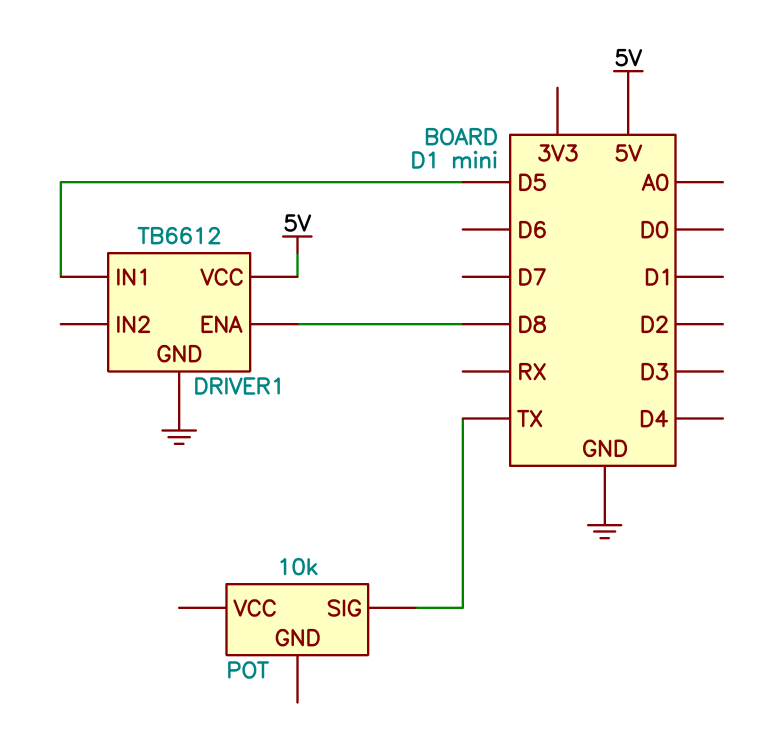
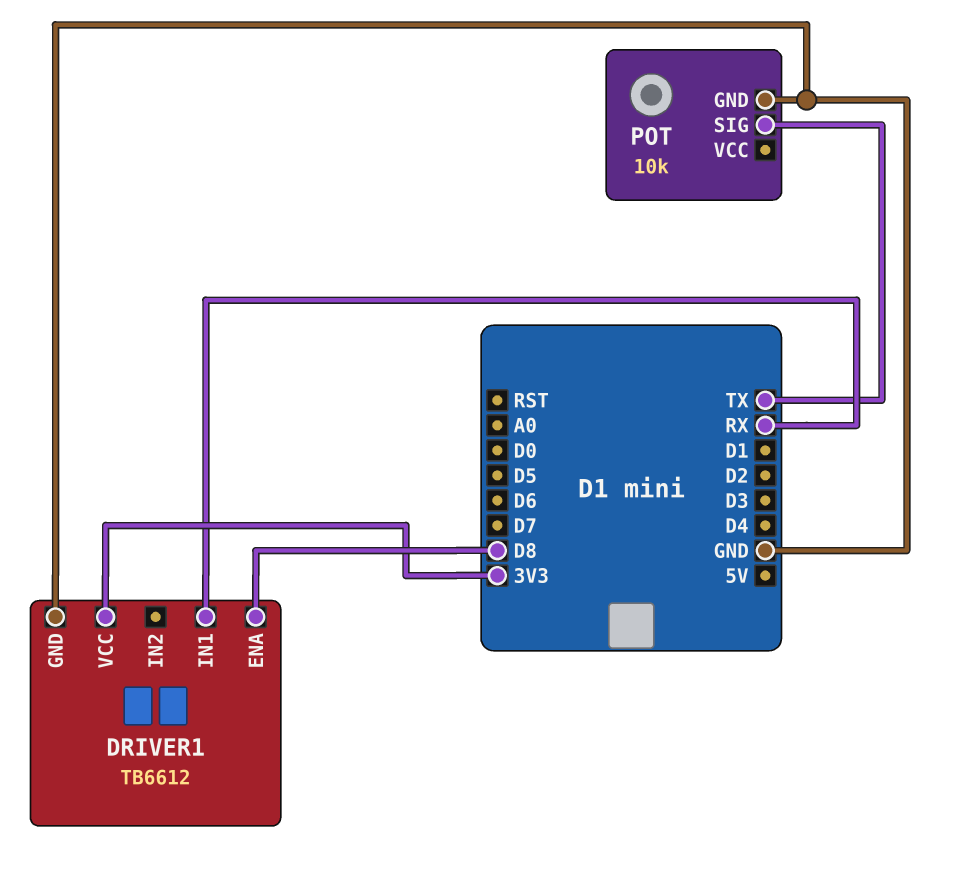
DRIVER1 pin IN1: D5 -> RX
DRIVER1 pin VCC: 5V -> 3V3
POT pin GND: none -> GND

